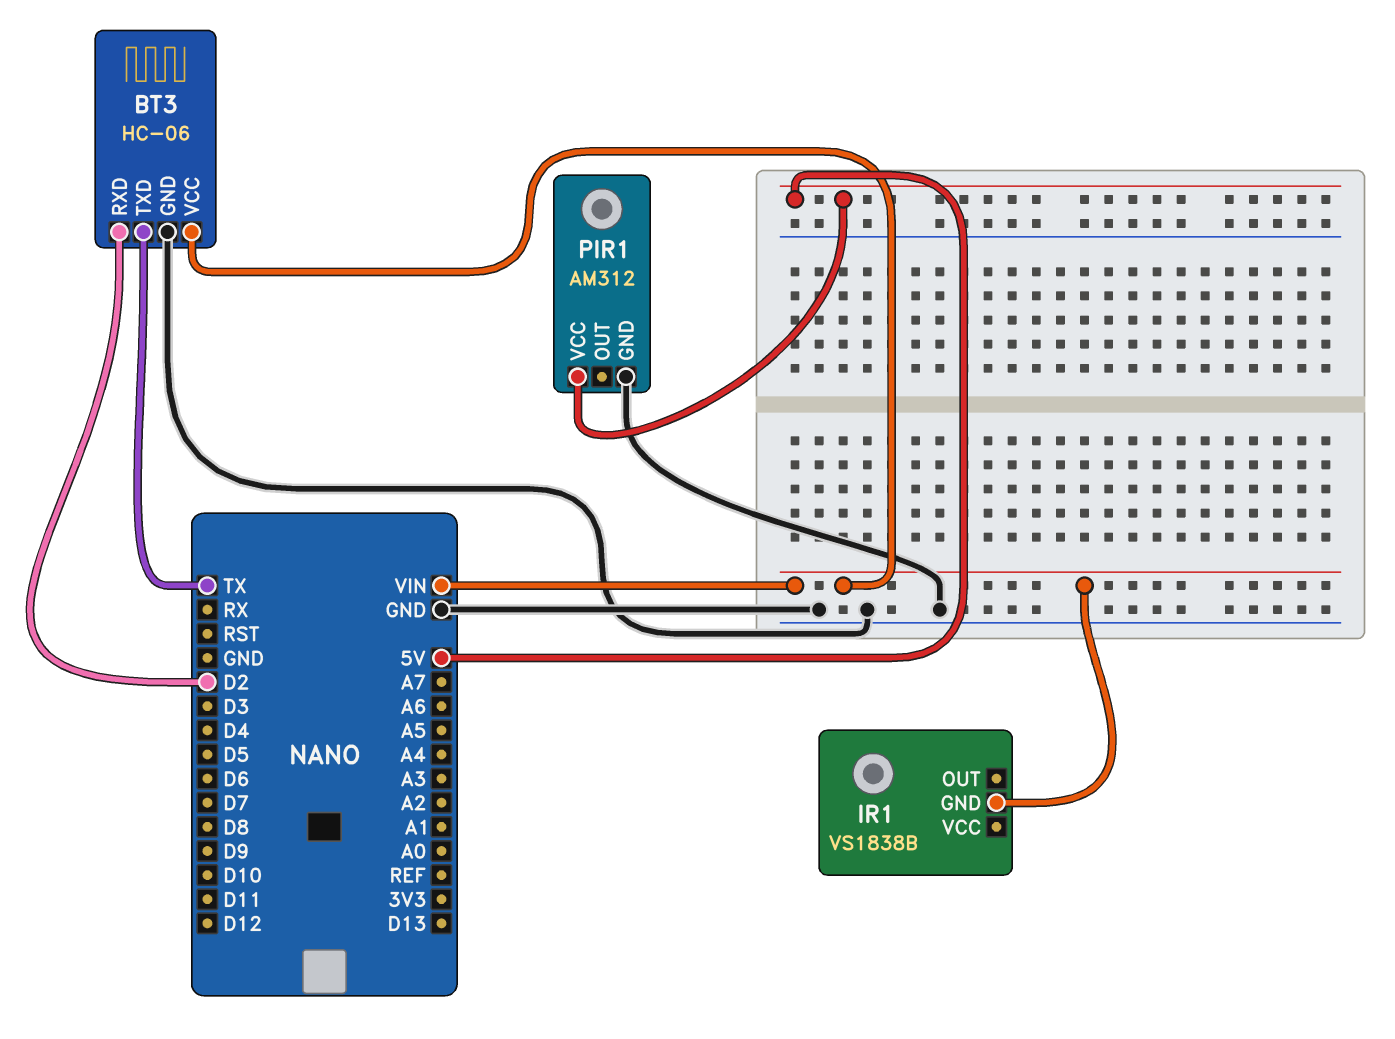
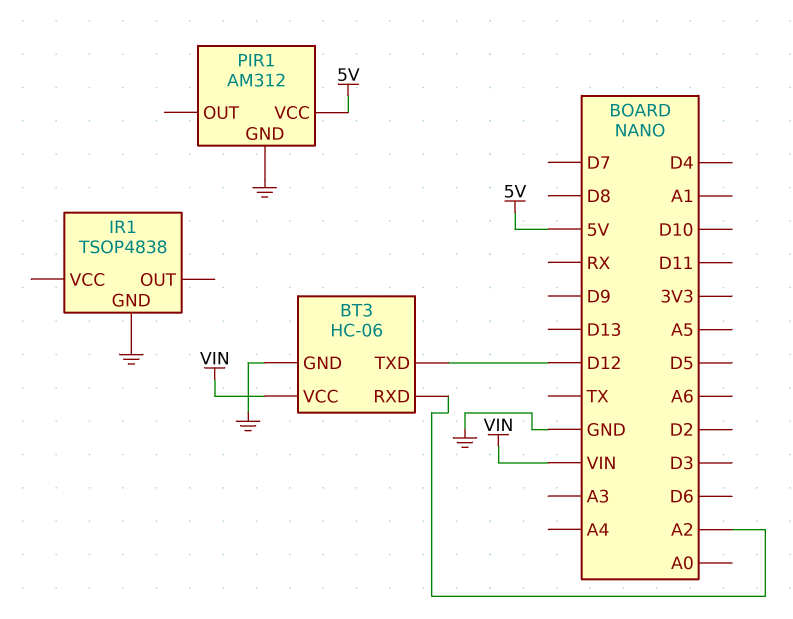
BT3 pin RXD: D2 -> A2
BT3 pin TXD: TX -> D12
IR1: VS1838B -> TSOP4838
IR1 pin GND: VIN -> GND

